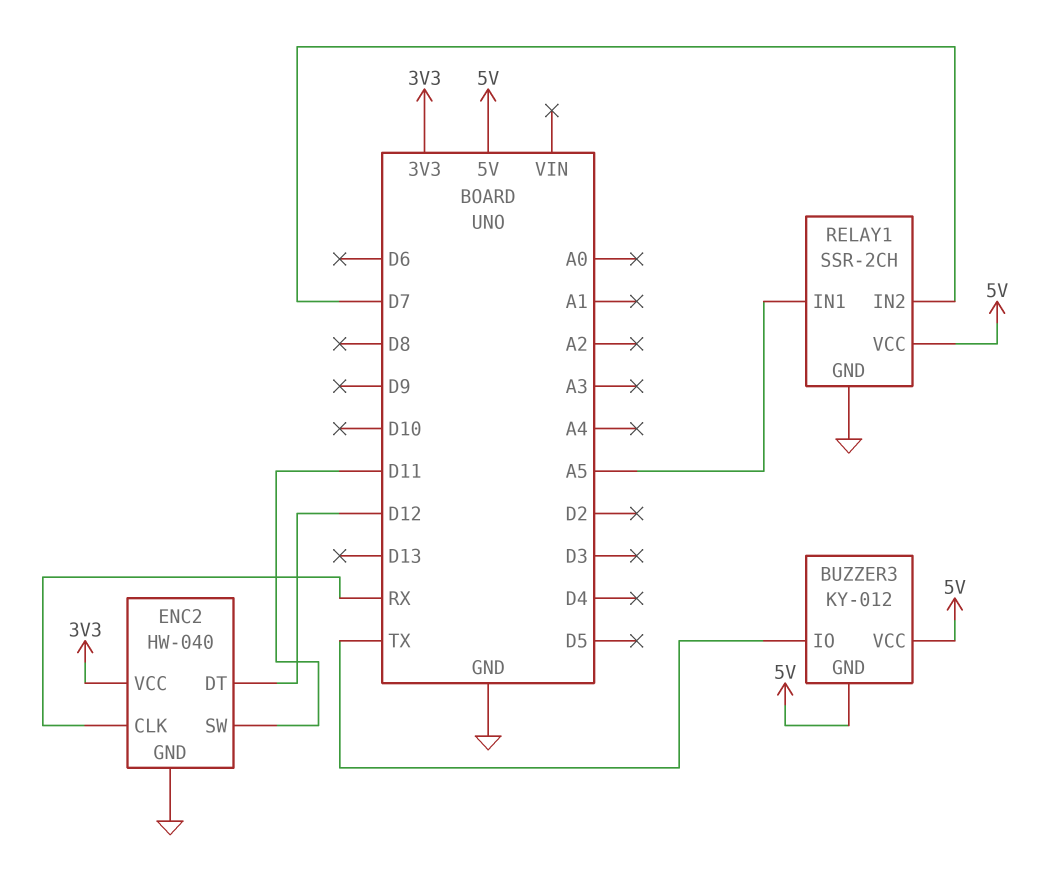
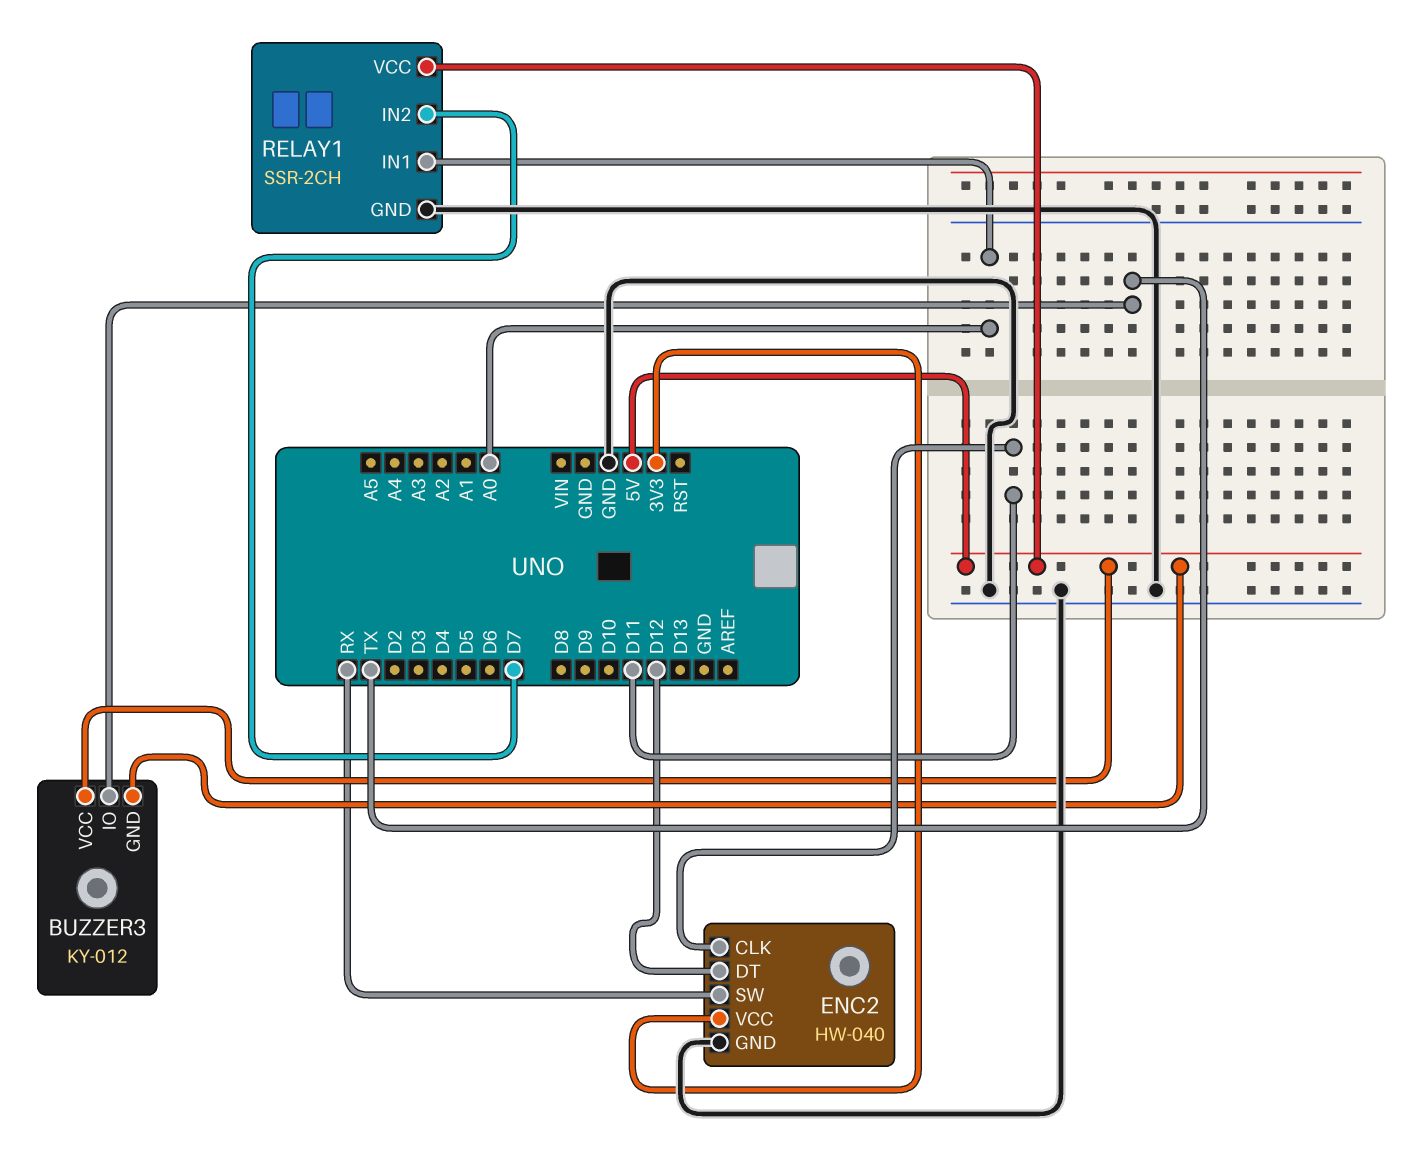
ENC2 pin CLK: RX -> D11
ENC2 pin SW: D11 -> RX
RELAY1 pin IN1: A5 -> A0

